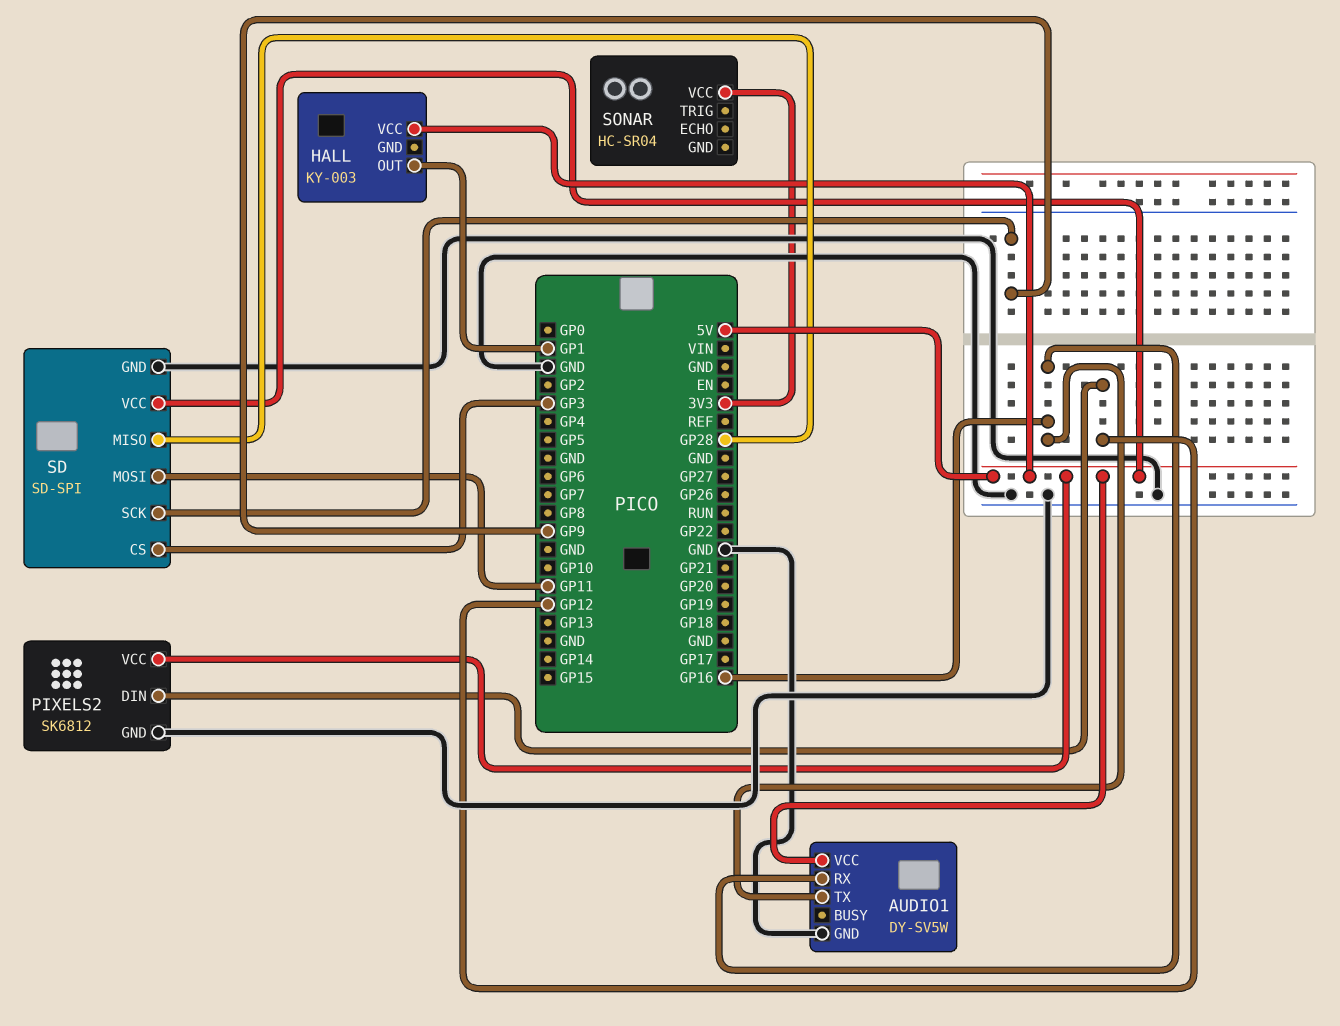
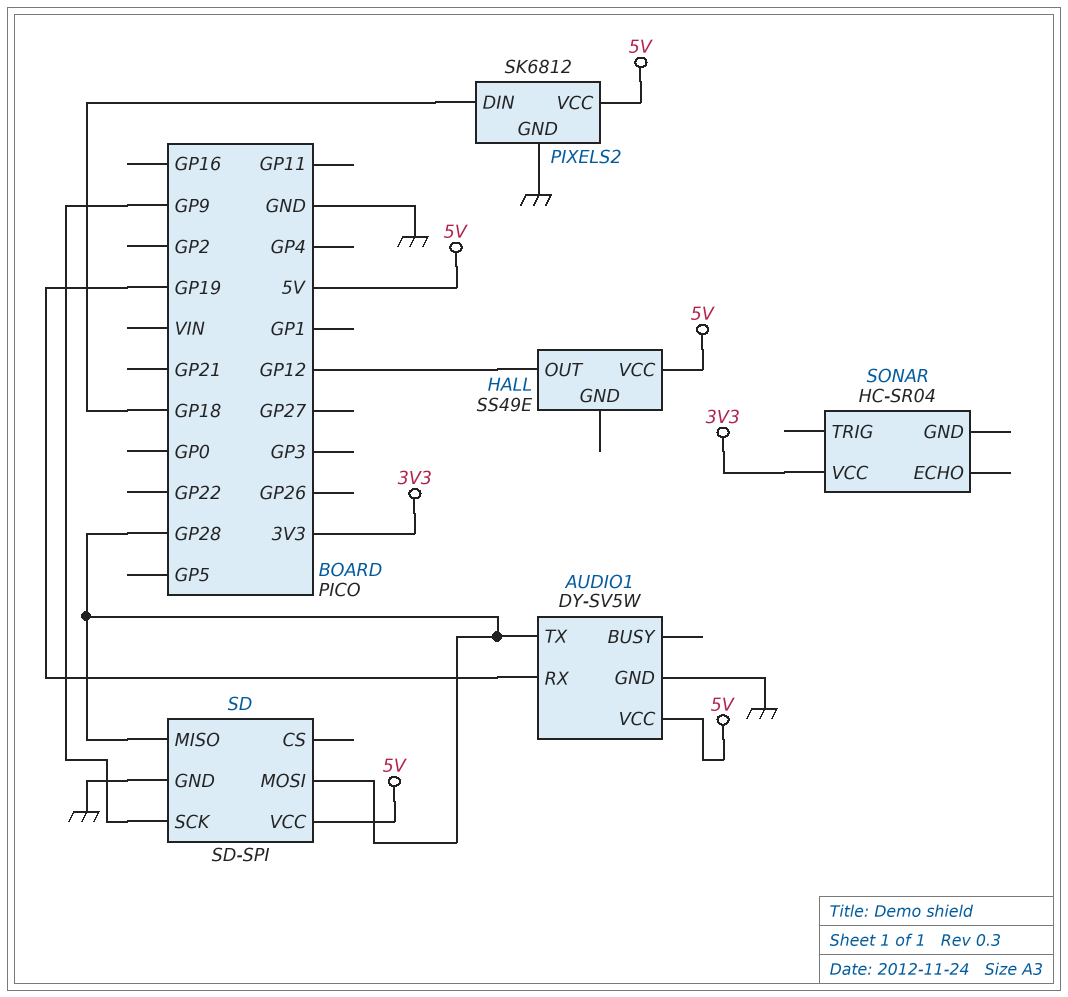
AUDIO1 pin RX: GP16 -> GP19
AUDIO1 pin TX: GP16 -> GP28
HALL: KY-003 -> SS49E
HALL pin OUT: GP1 -> GP12
PIXELS2 pin DIN: GP12 -> GP18
SD pin CS: GP3 -> none
SD pin MOSI: GP11 -> GP28

